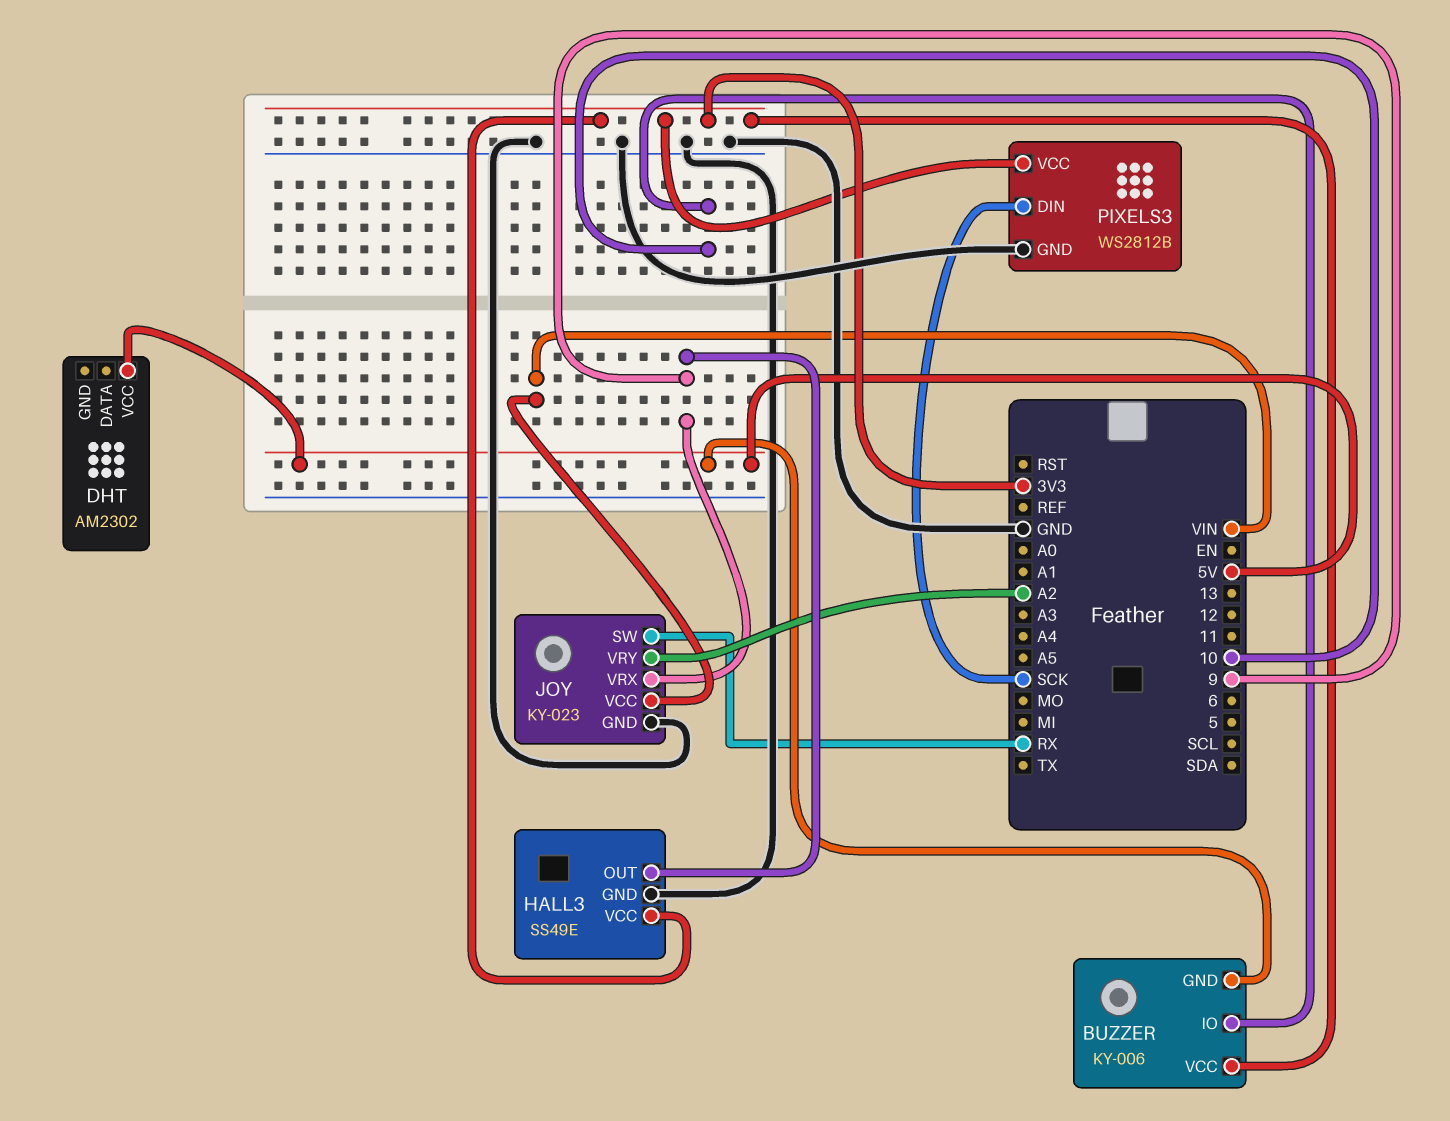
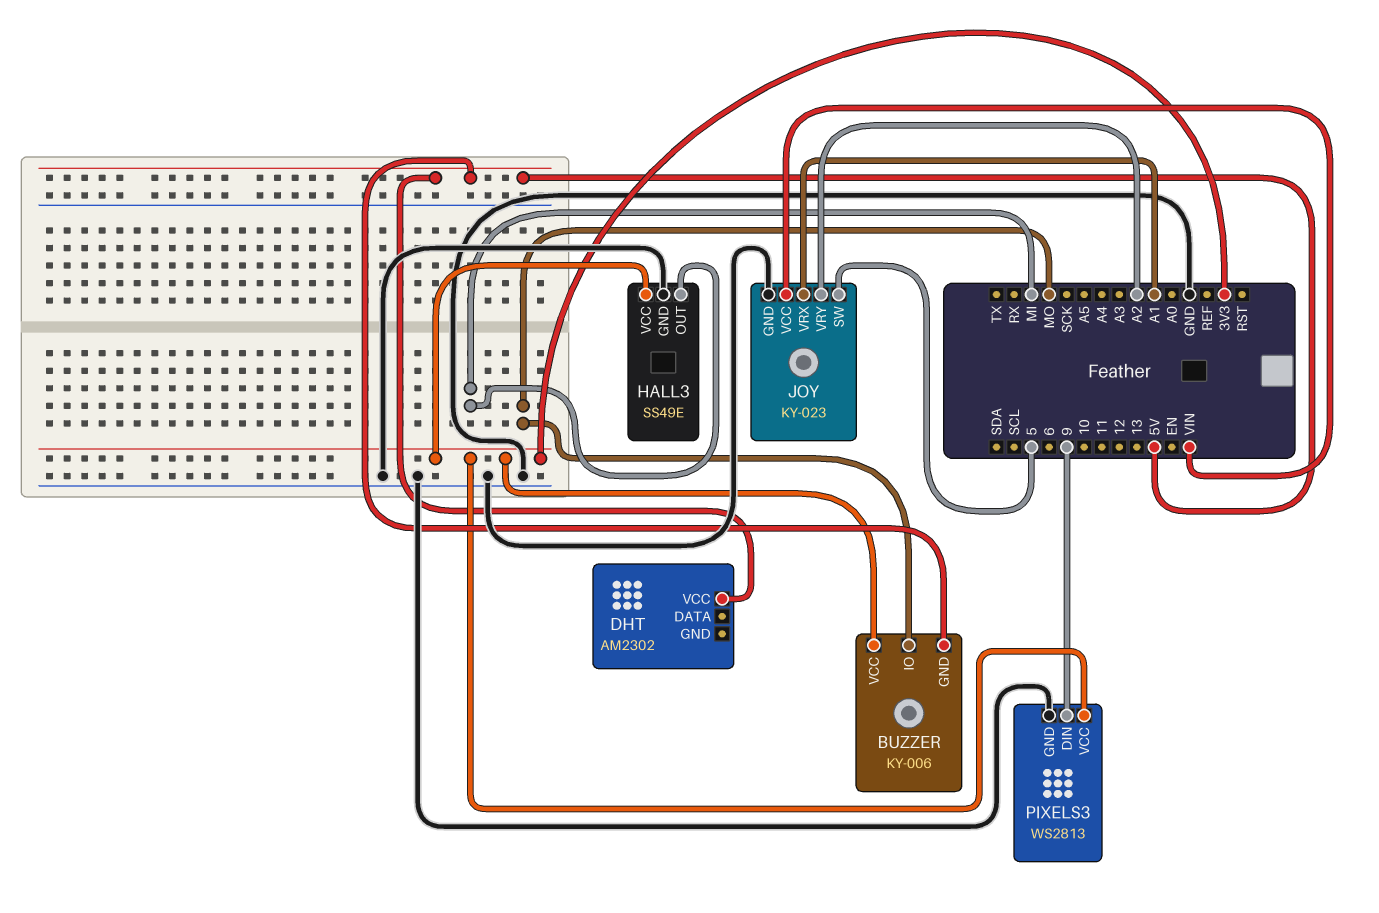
BUZZER pin IO: 10 -> MO
HALL3 pin OUT: 9 -> MI
JOY pin SW: RX -> 5
JOY pin VRX: 9 -> A1
PIXELS3: WS2812B -> WS2813
PIXELS3 pin DIN: SCK -> 9

